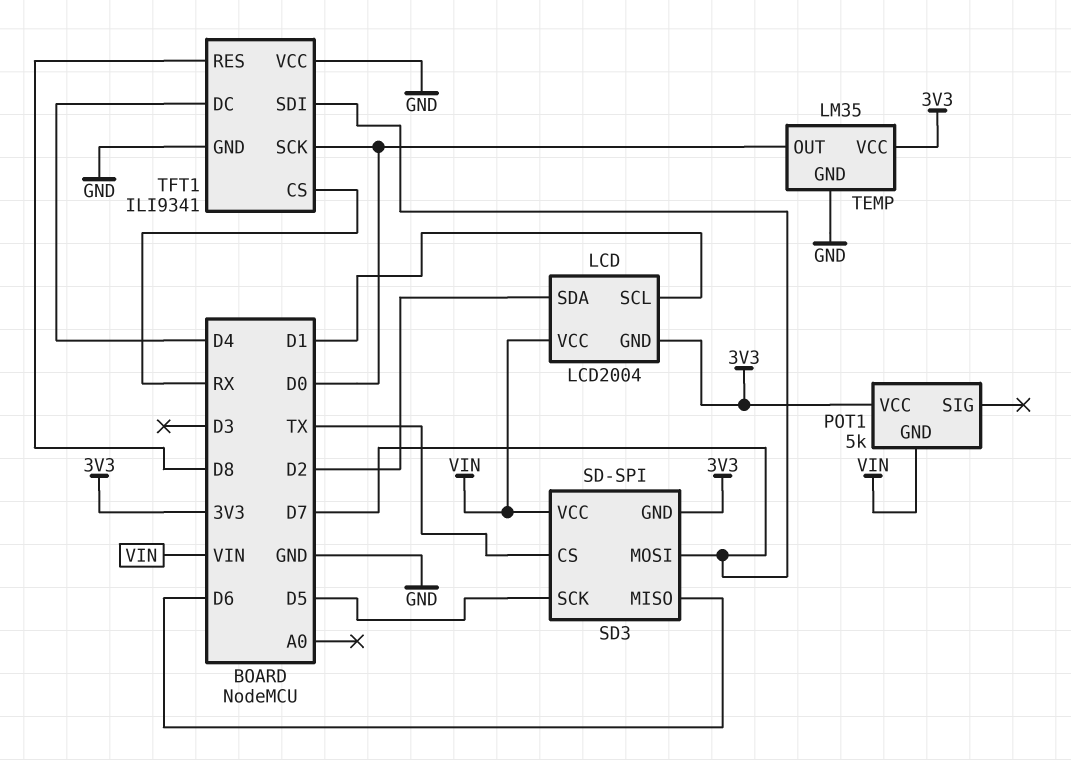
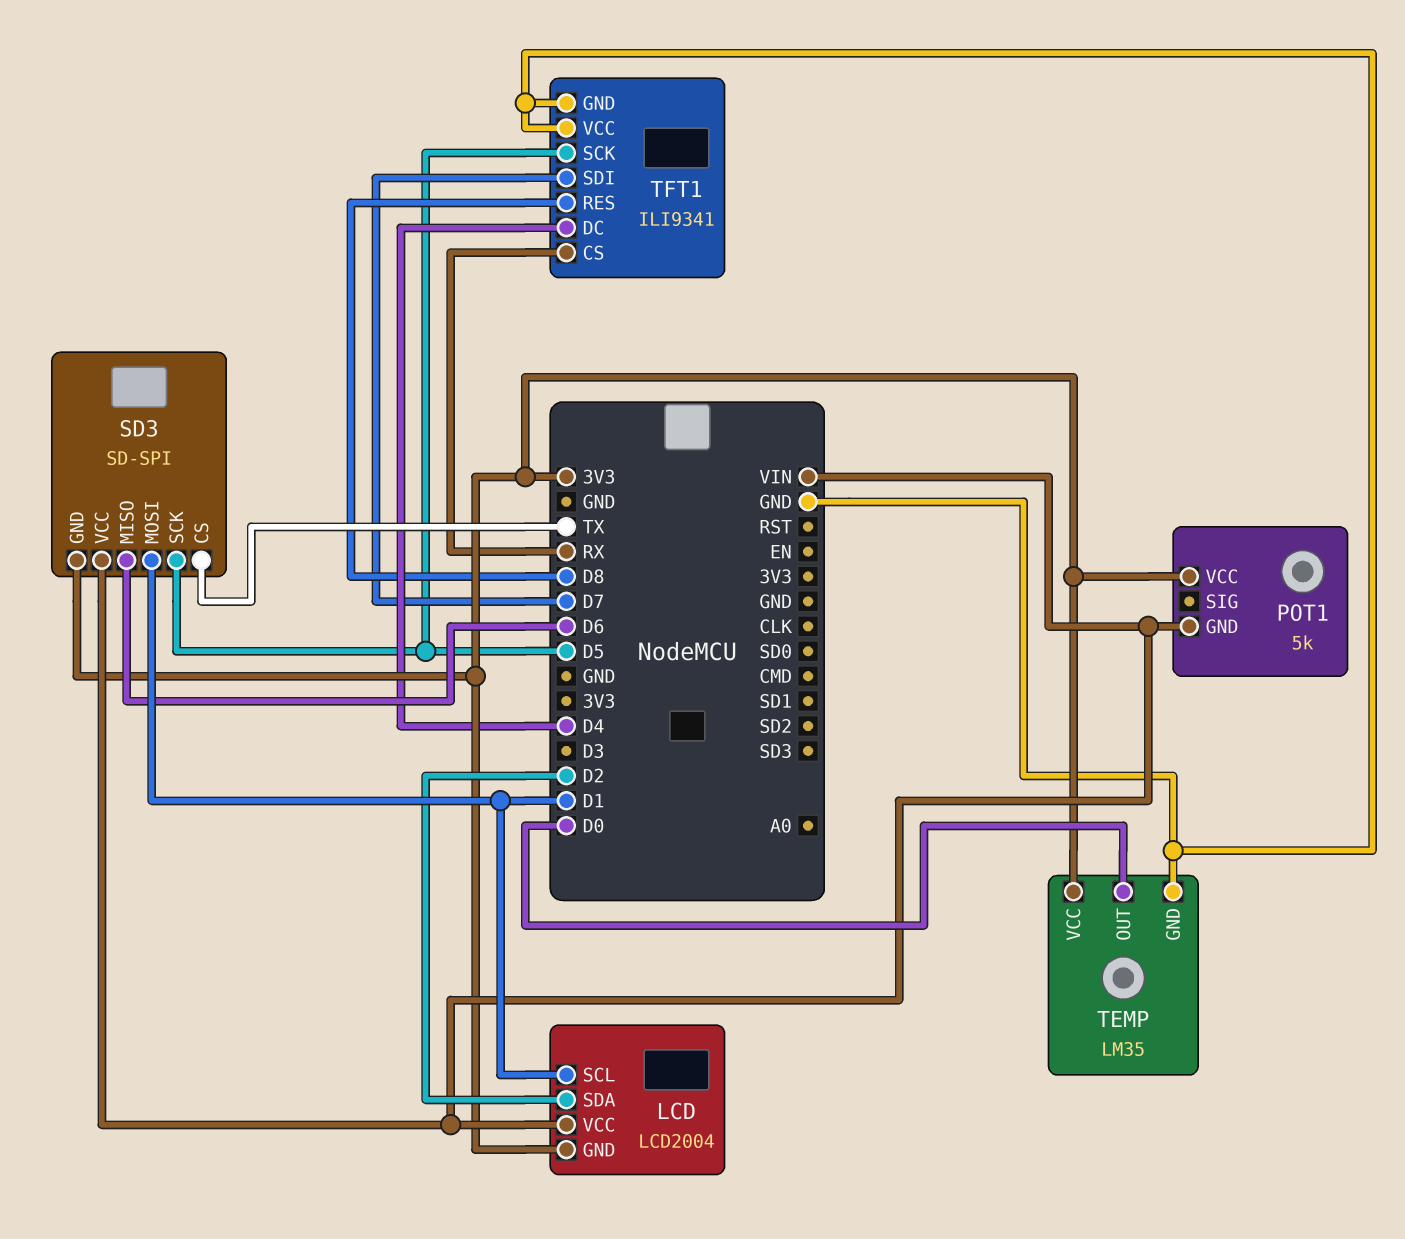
SD3 pin MOSI: D7 -> D1
TFT1 pin SCK: D0 -> D5

